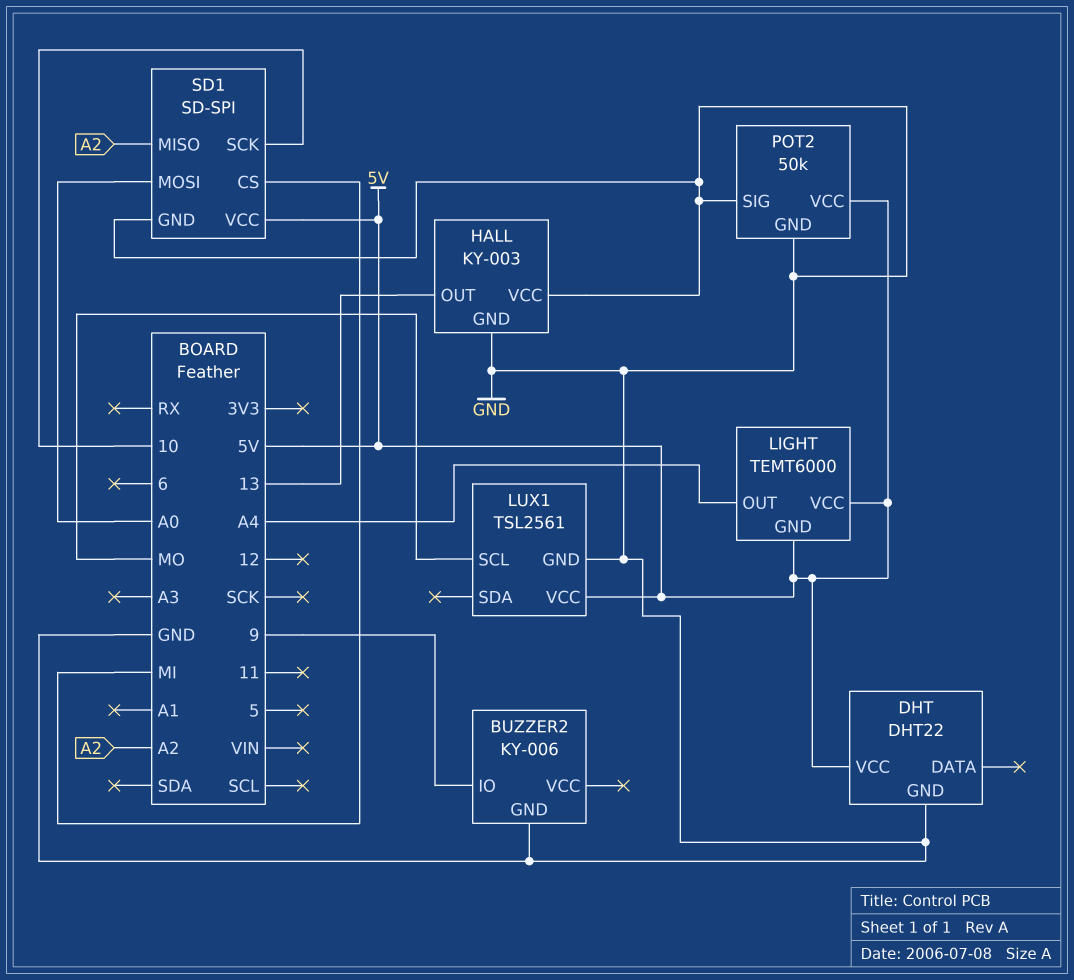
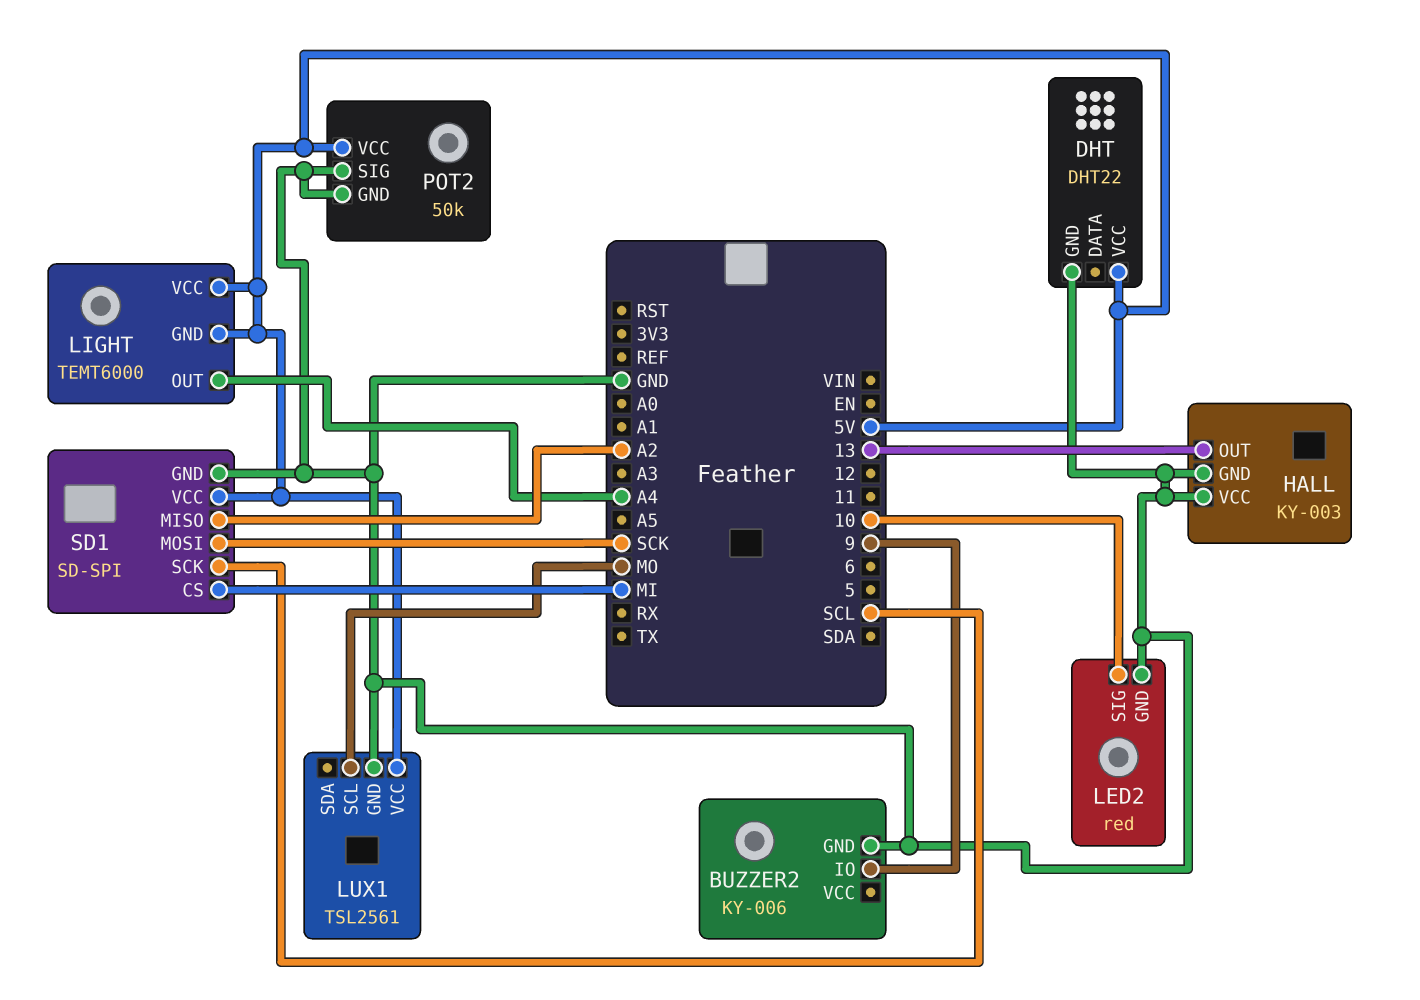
LED2: none -> red
LED2 pin GND: none -> GND
LED2 pin SIG: none -> 10
SD1 pin MOSI: A0 -> SCK
SD1 pin SCK: 10 -> SCL

